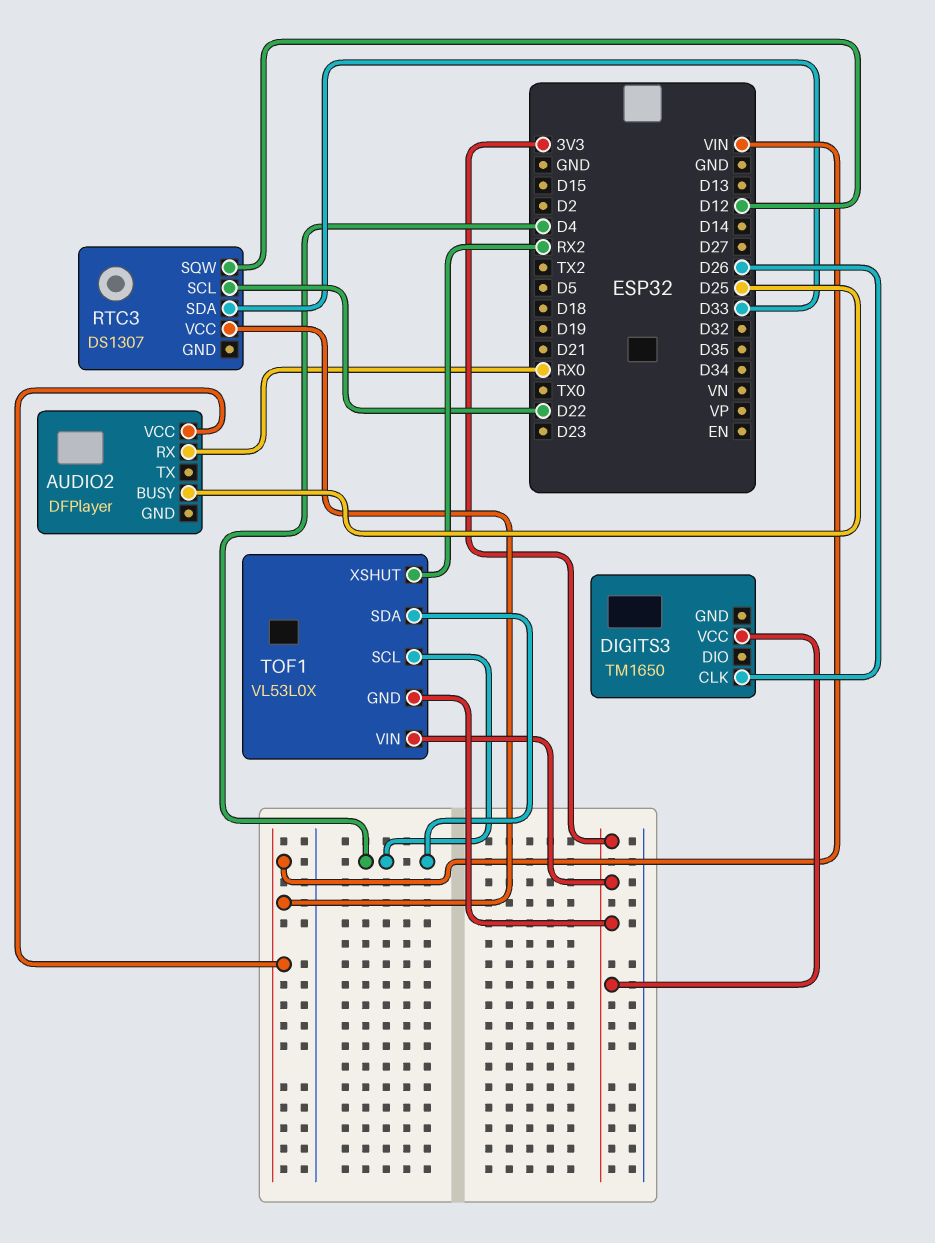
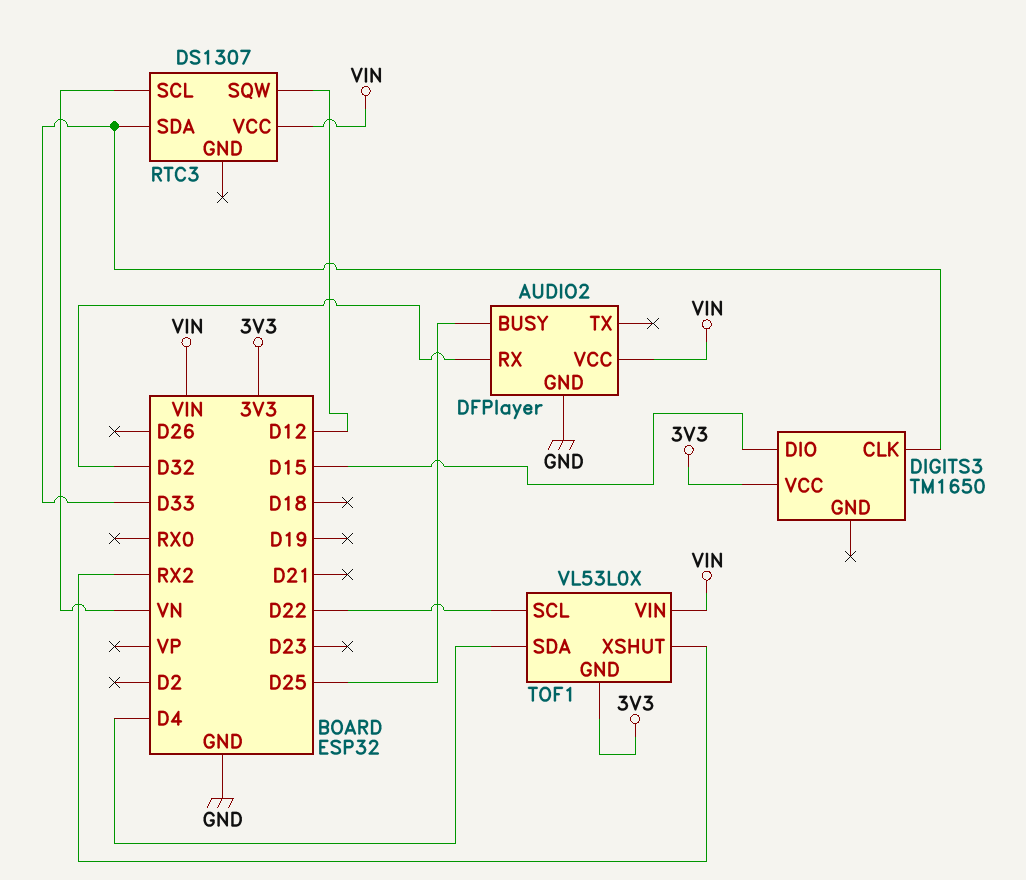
AUDIO2 pin GND: none -> GND
AUDIO2 pin RX: RX0 -> D32
DIGITS3 pin CLK: D26 -> D33
DIGITS3 pin DIO: none -> D15
RTC3 pin SCL: D22 -> VN
TOF1 pin SCL: D4 -> D22
TOF1 pin VIN: 3V3 -> VIN

